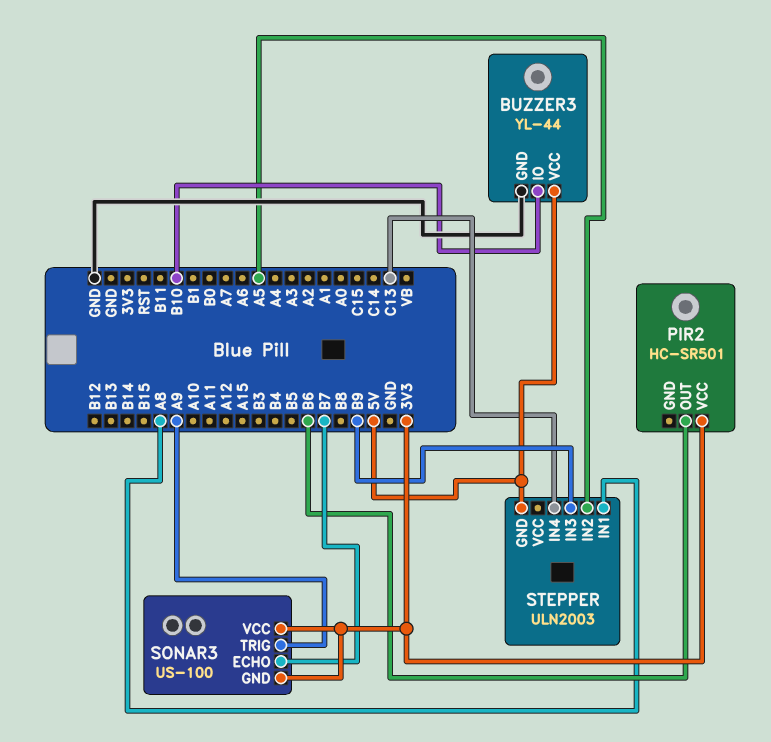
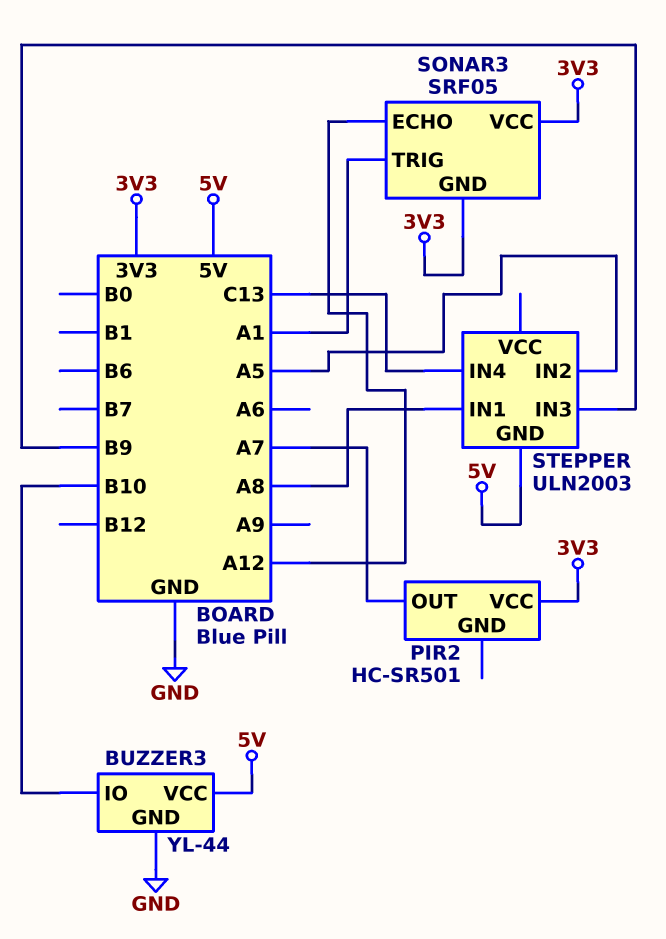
PIR2 pin OUT: B6 -> A7
SONAR3: US-100 -> SRF05
SONAR3 pin ECHO: B7 -> A12
SONAR3 pin TRIG: A9 -> A1

